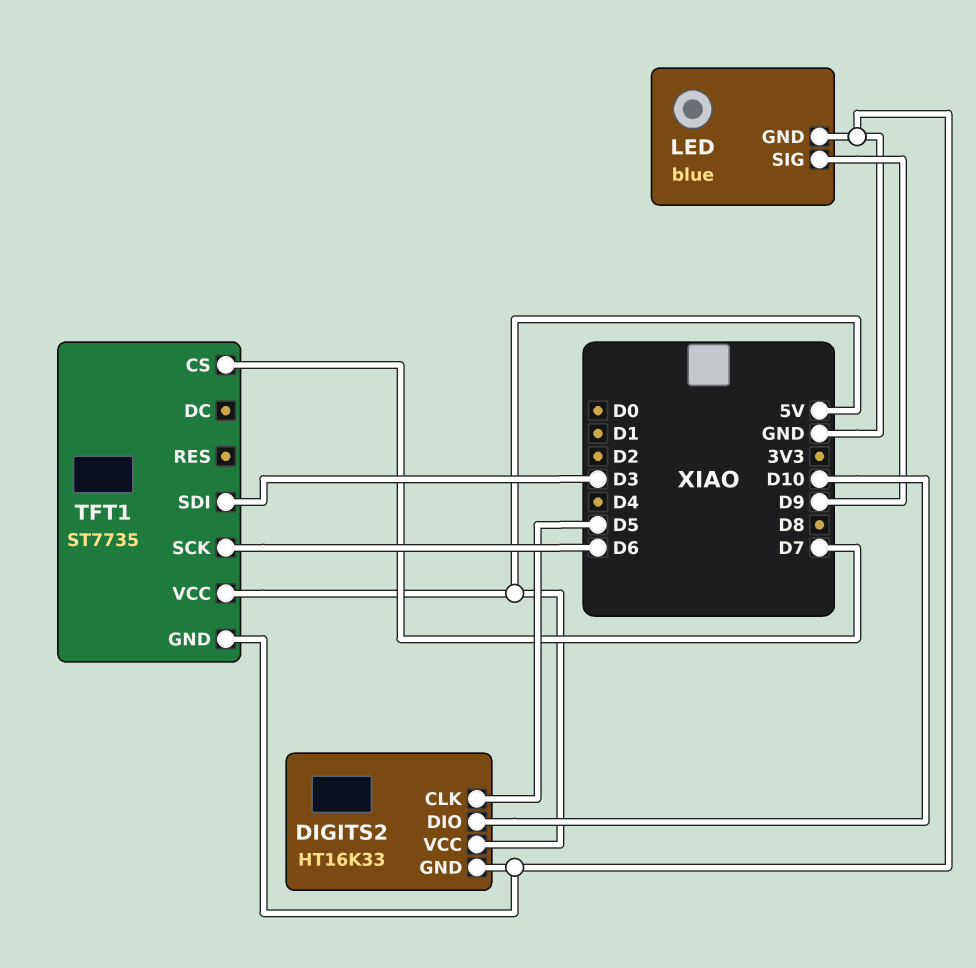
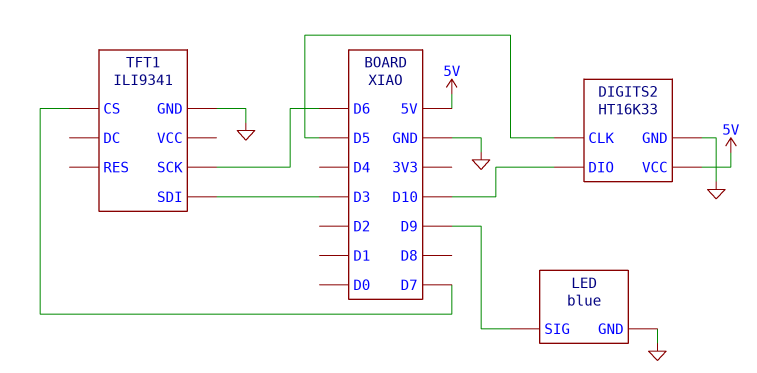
TFT1: ST7735 -> ILI9341
TFT1 pin VCC: 5V -> none

